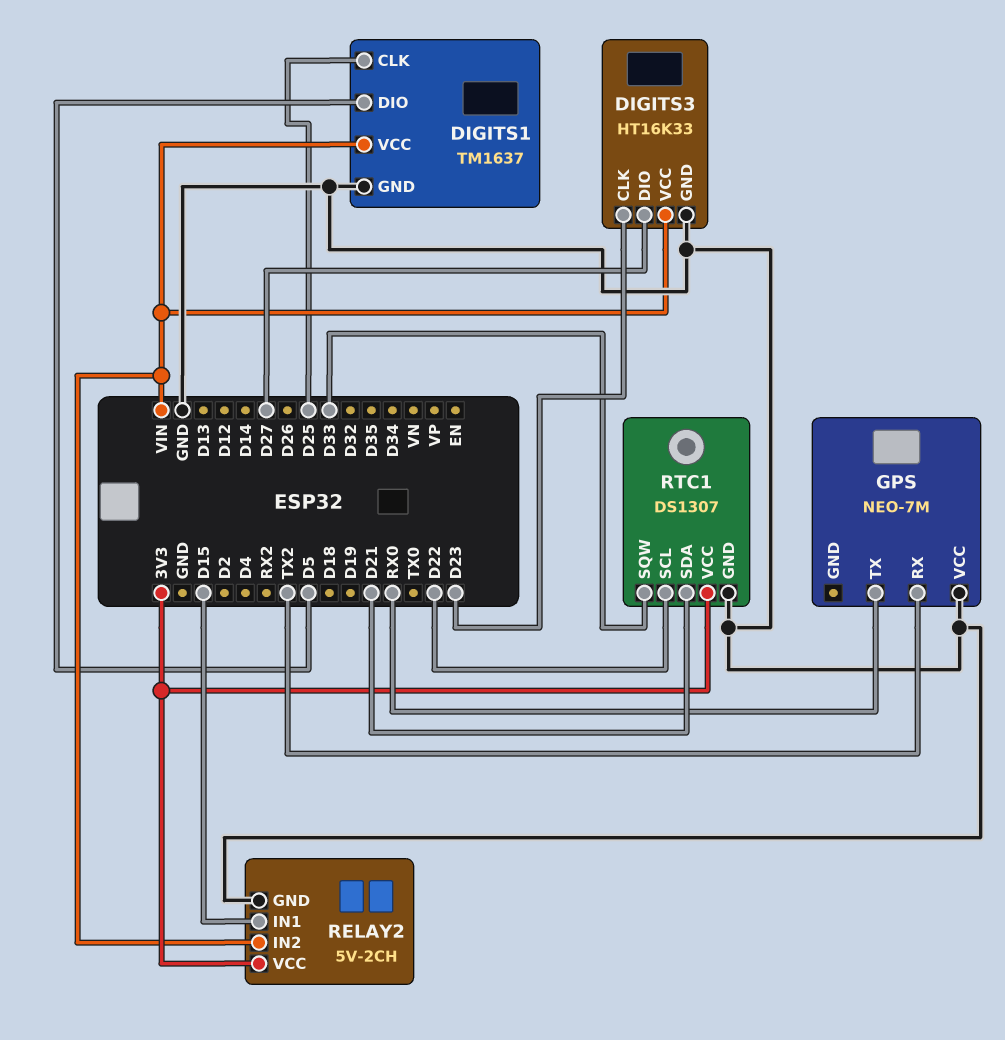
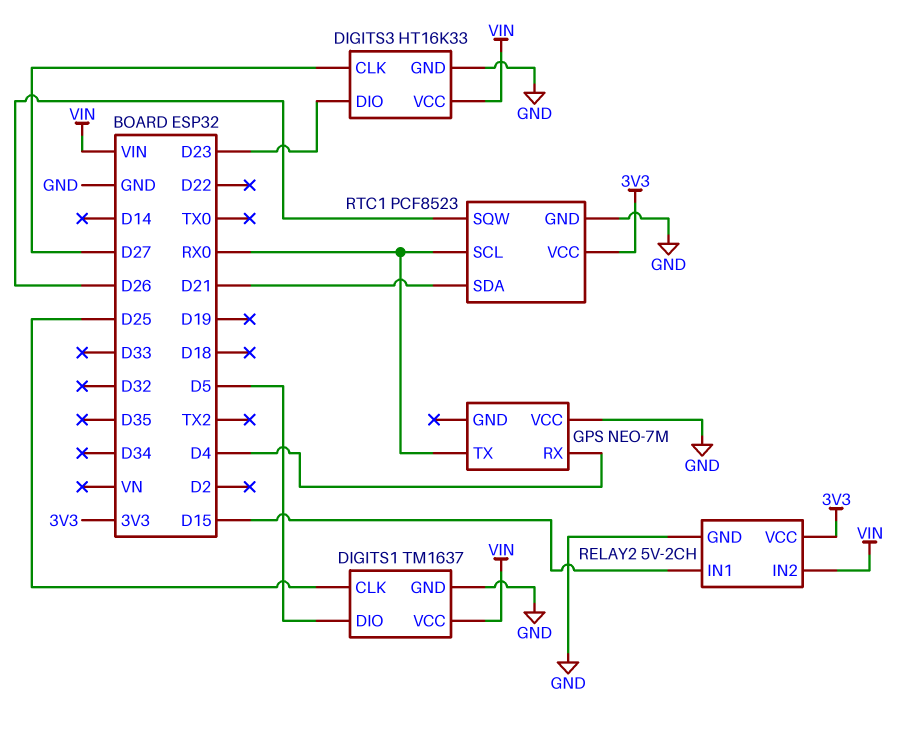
DIGITS3 pin CLK: D23 -> D27
DIGITS3 pin DIO: D27 -> D23
GPS pin RX: TX2 -> D4
RTC1: DS1307 -> PCF8523
RTC1 pin SCL: D22 -> RX0
RTC1 pin SQW: D33 -> D26

